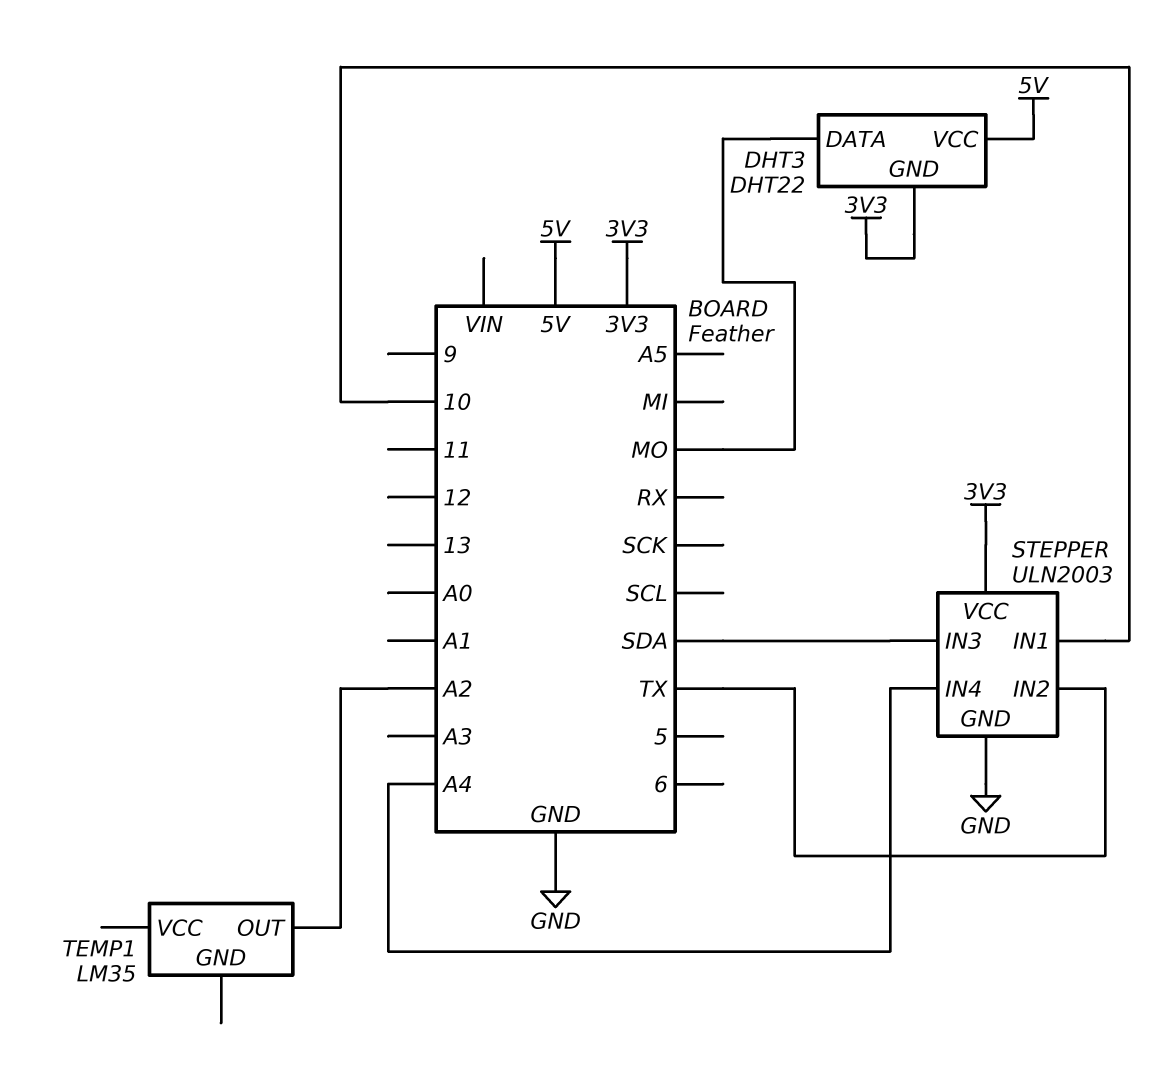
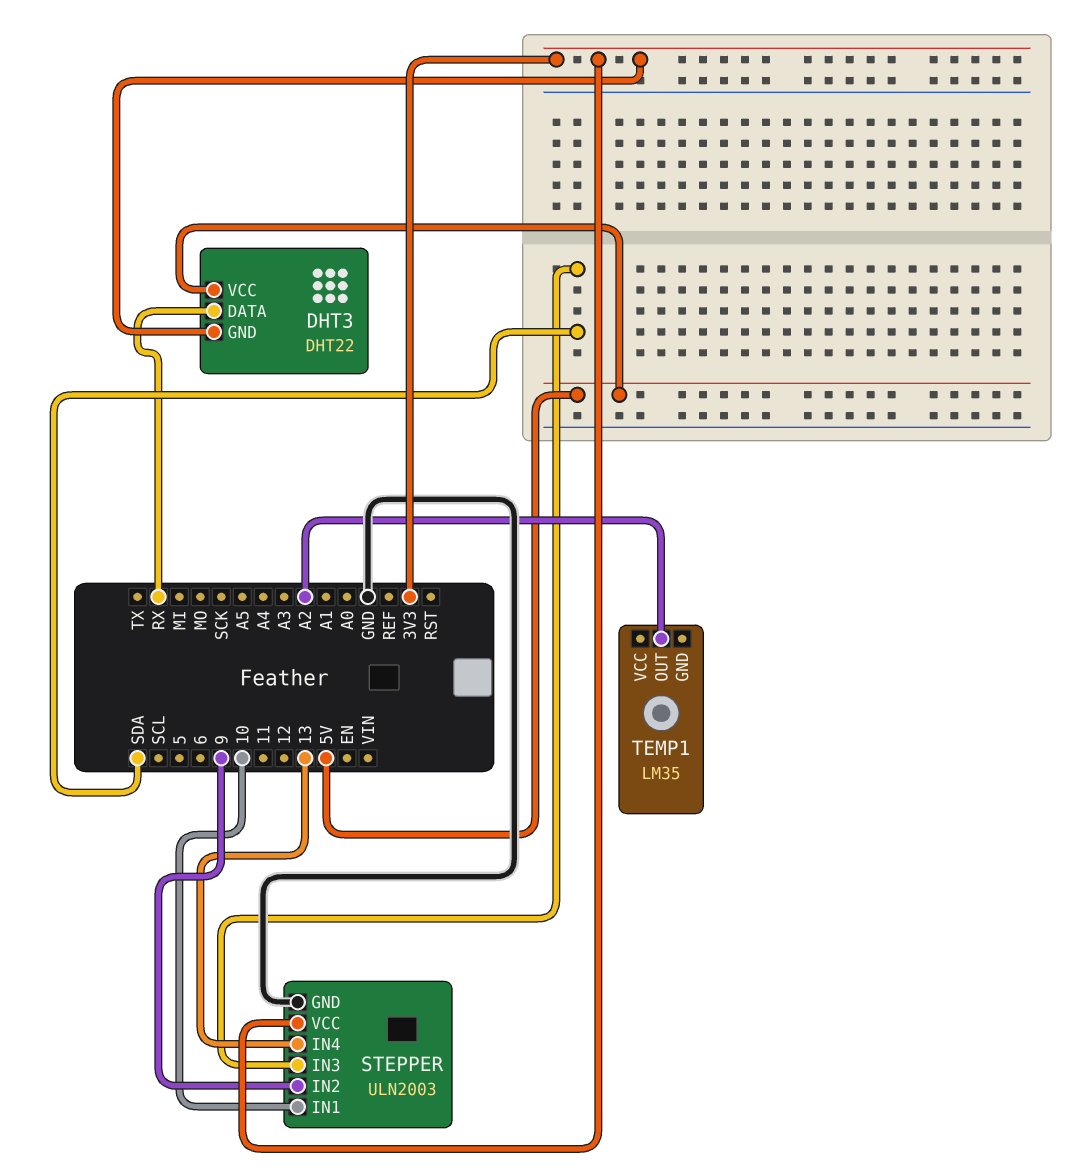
DHT3 pin DATA: MO -> RX
STEPPER pin IN2: TX -> 9
STEPPER pin IN4: A4 -> 13

